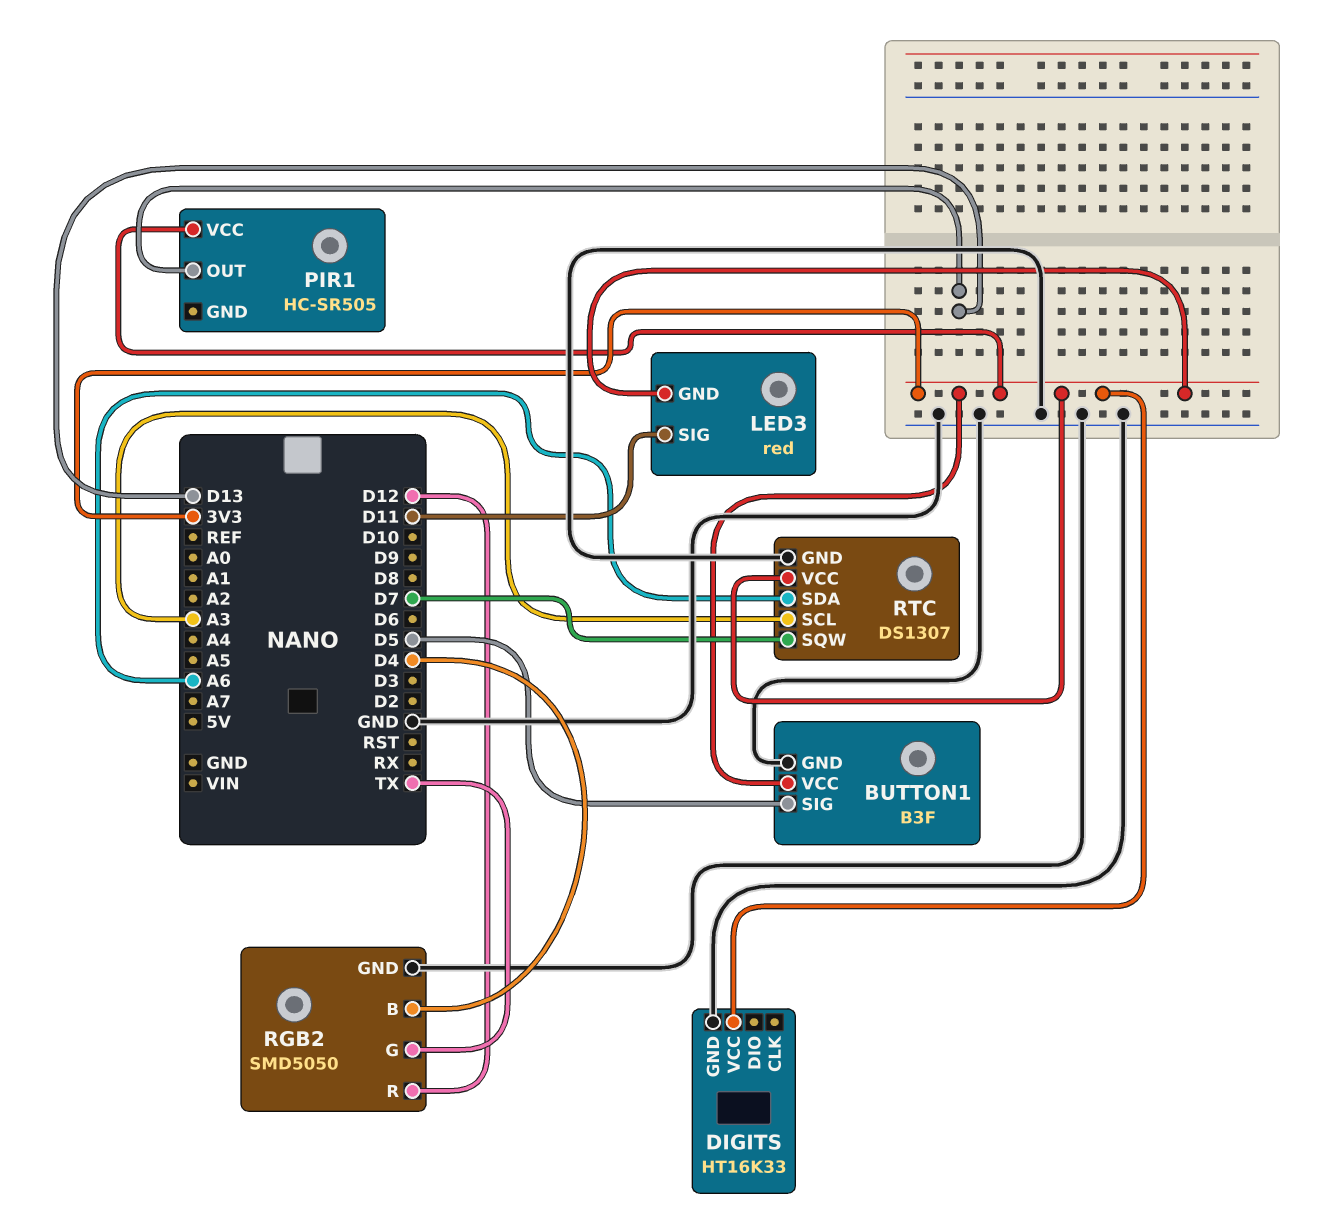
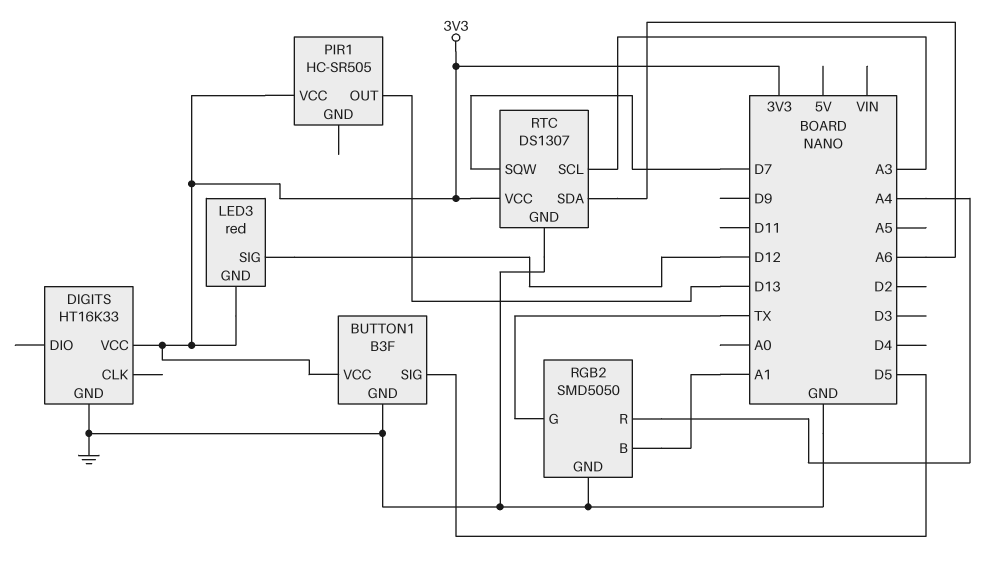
LED3 pin SIG: D11 -> D12
RGB2 pin B: D4 -> A1
RGB2 pin R: D12 -> A4

